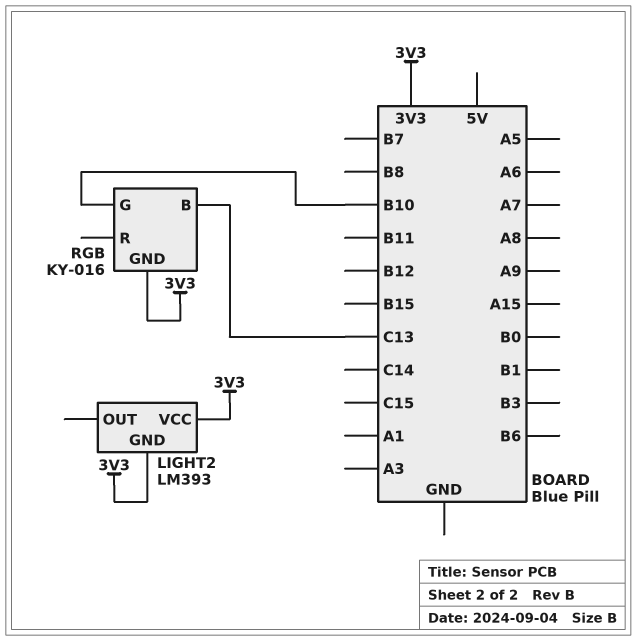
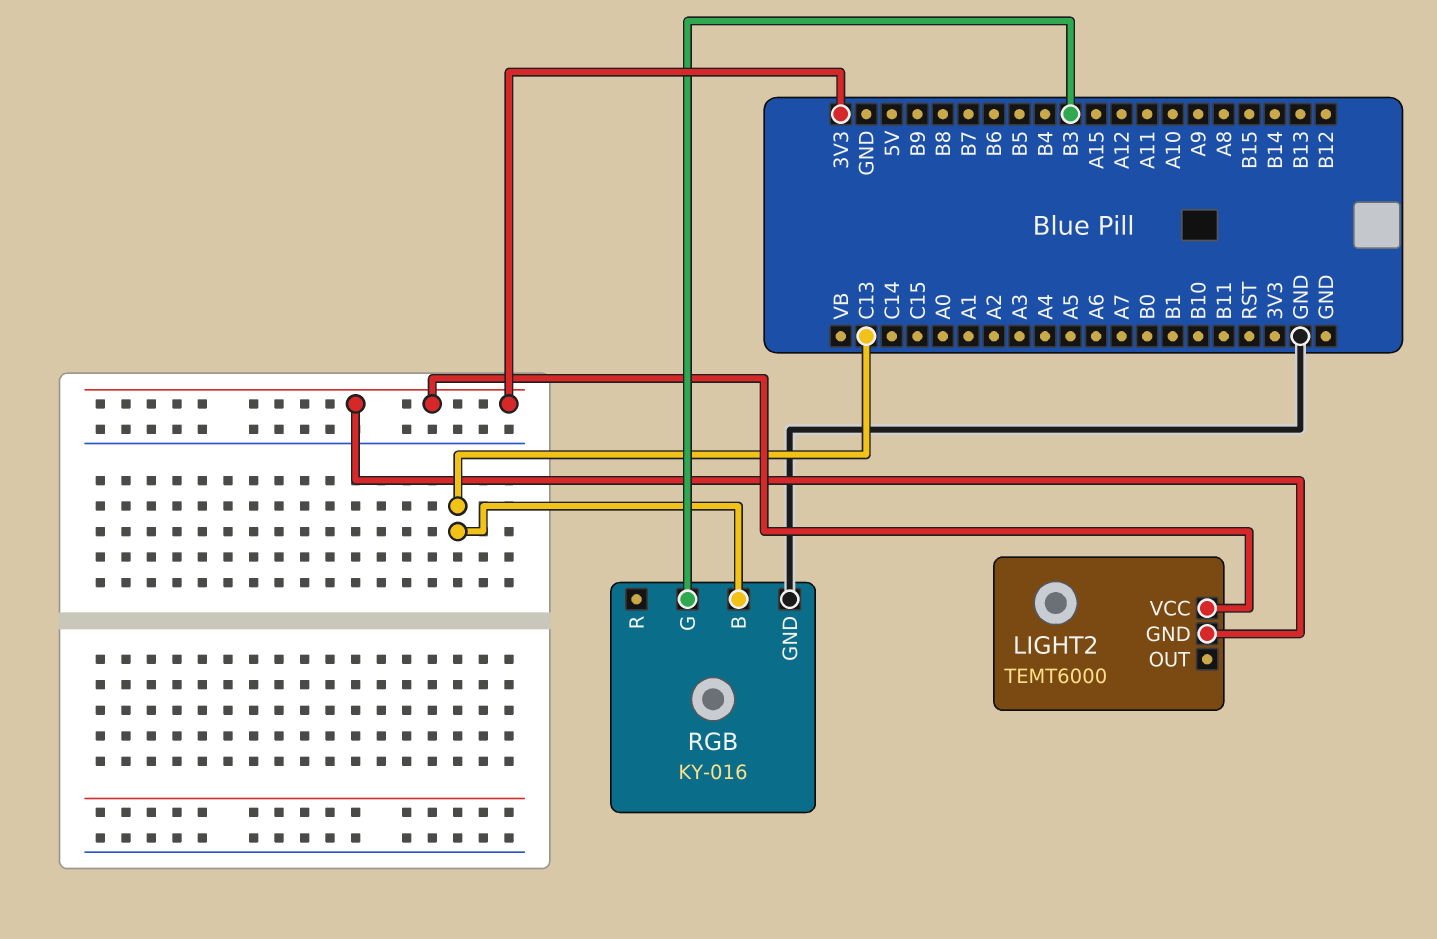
LIGHT2: LM393 -> TEMT6000
RGB pin G: B10 -> B3
RGB pin GND: 3V3 -> GND

